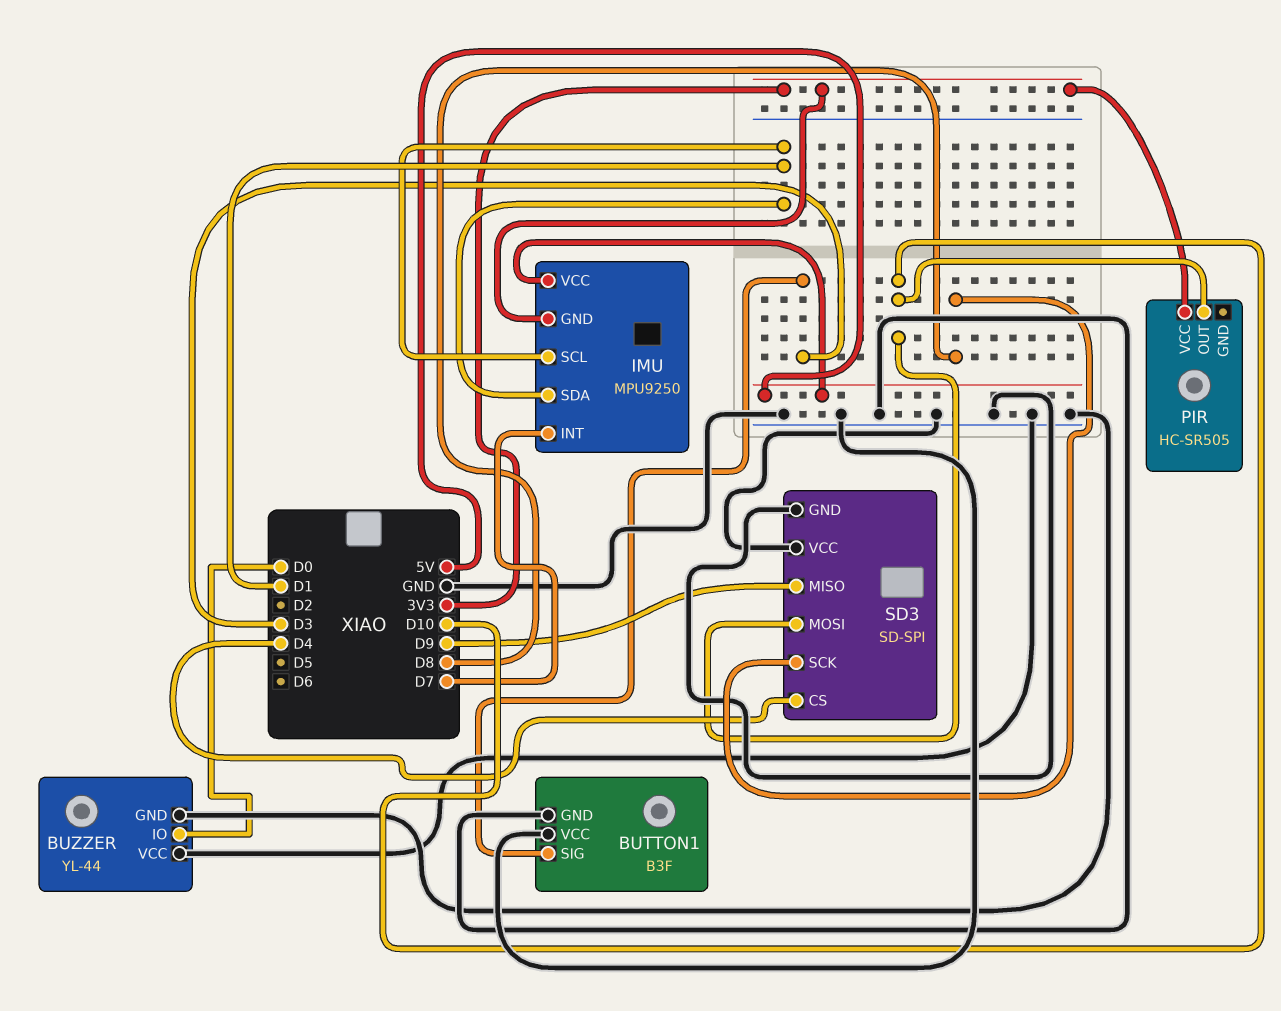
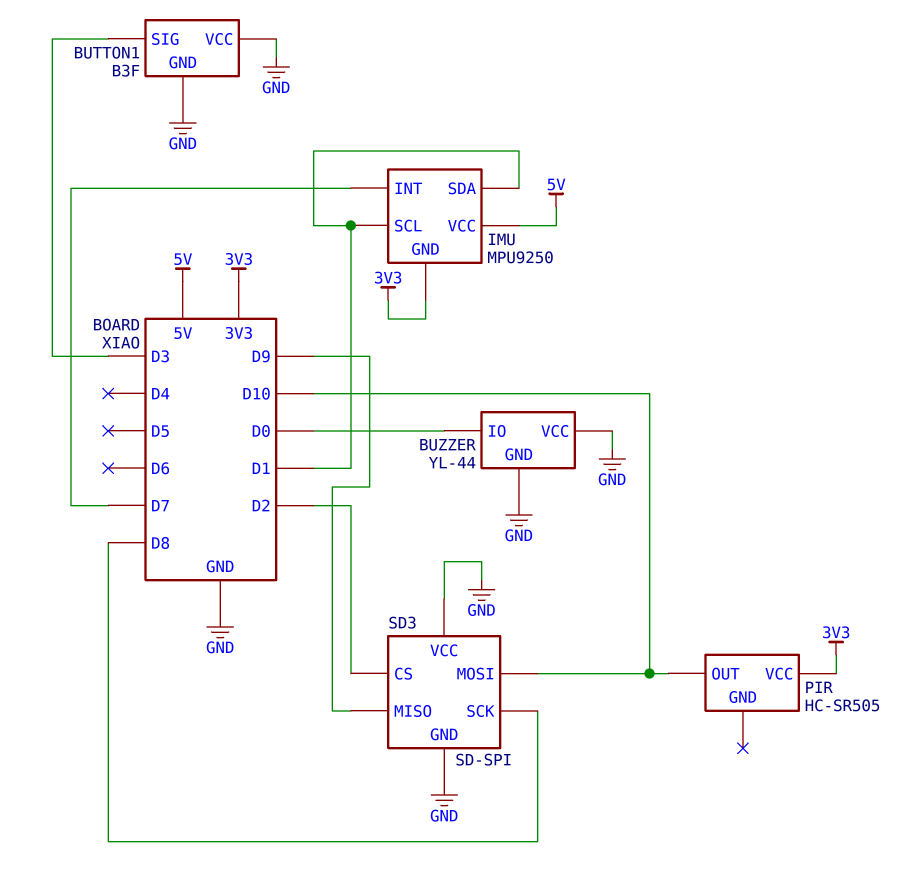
SD3 pin CS: D4 -> D2

